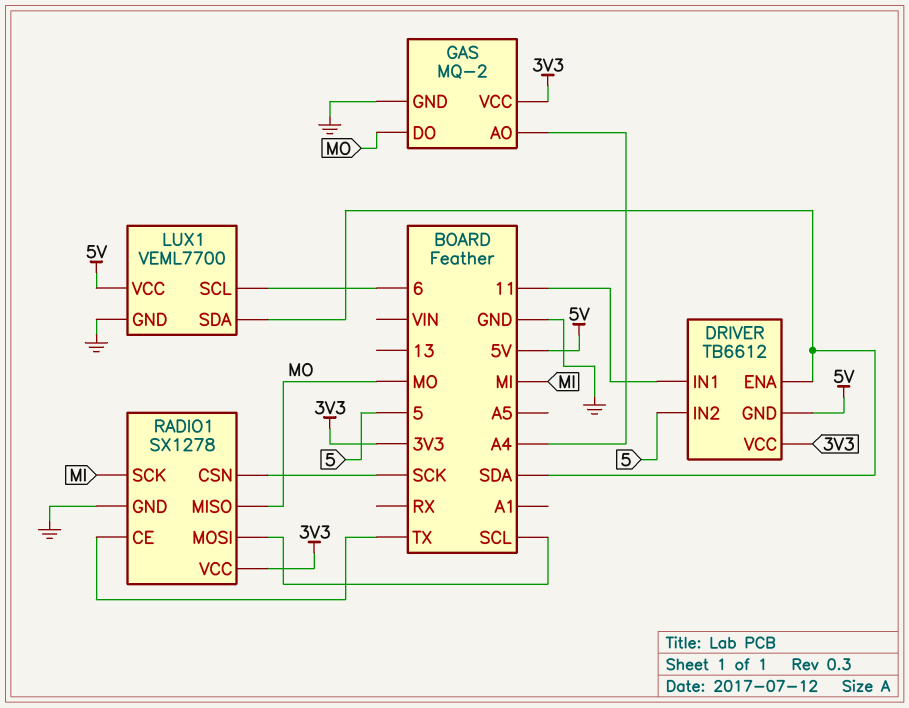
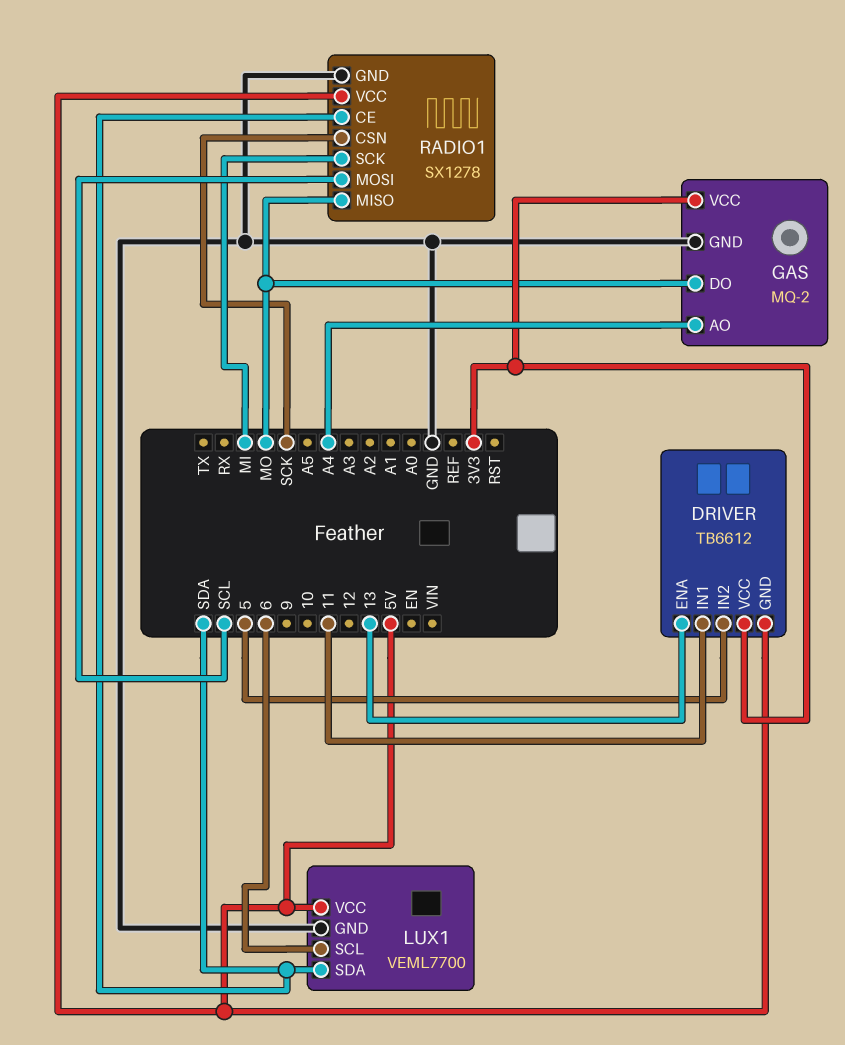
DRIVER pin ENA: SDA -> 13
RADIO1 pin CE: TX -> SDA
RADIO1 pin VCC: 3V3 -> 5V

